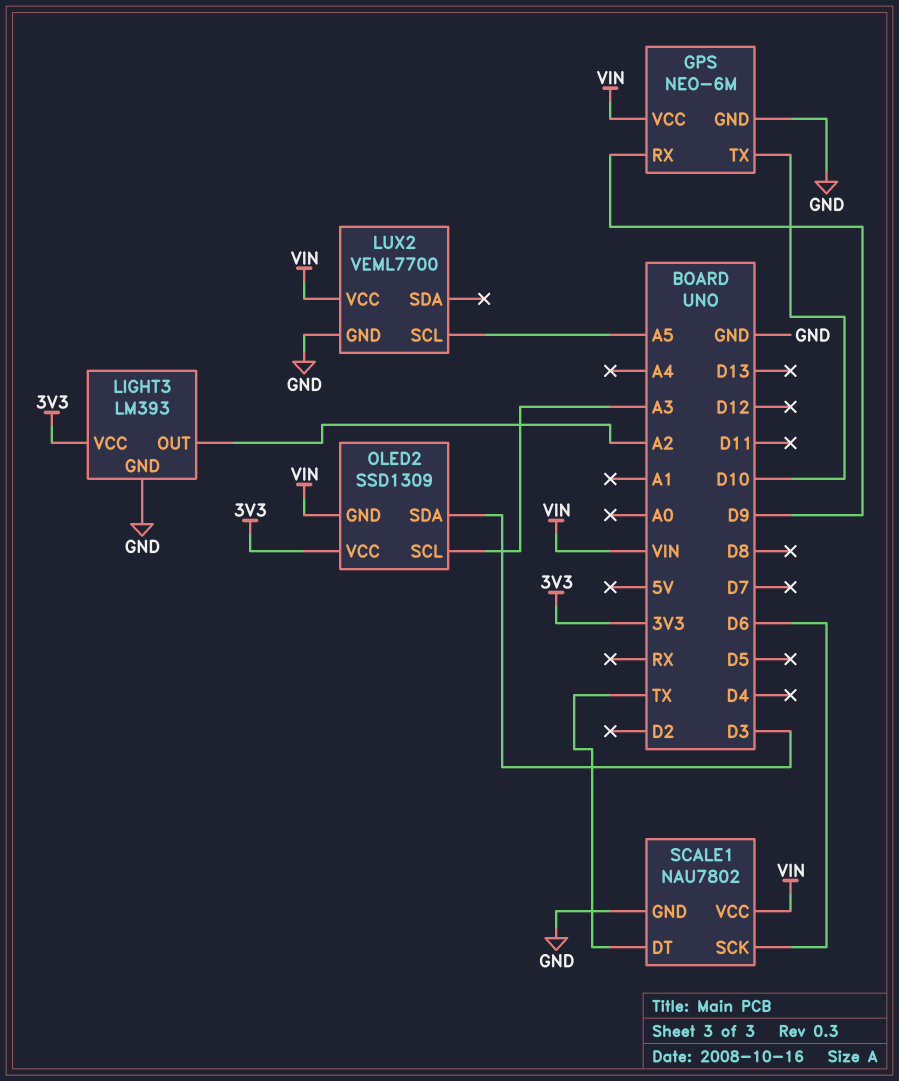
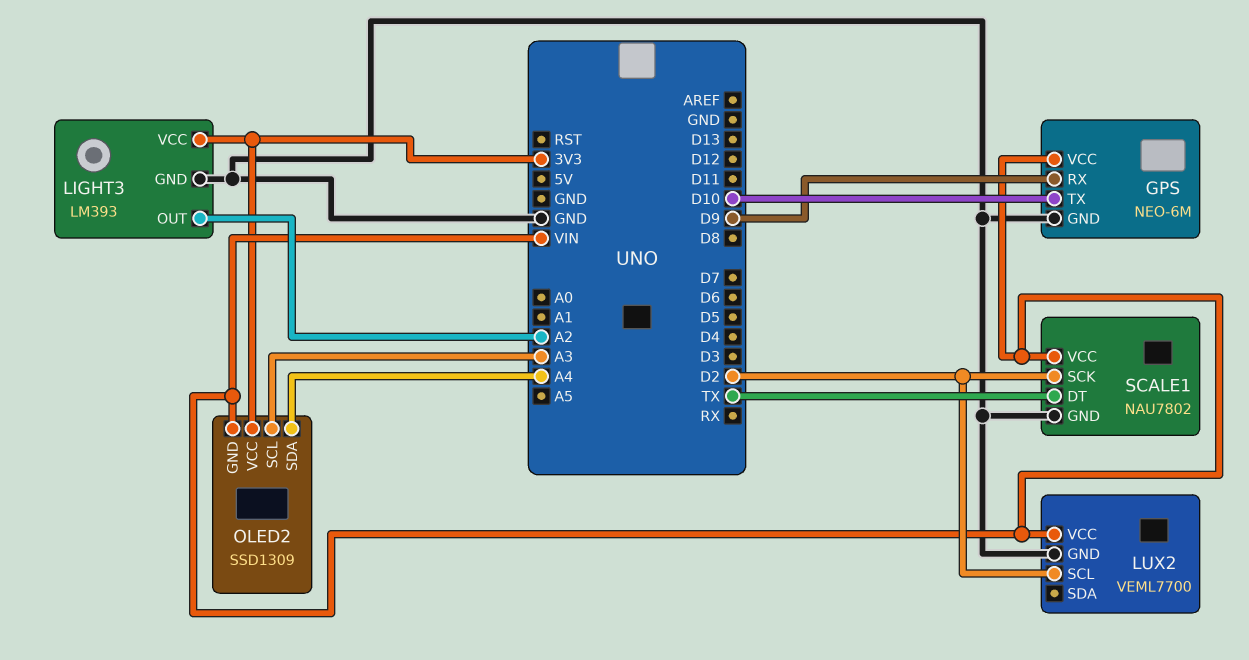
LUX2 pin SCL: A5 -> D2
OLED2 pin SDA: D3 -> A4
SCALE1 pin SCK: D6 -> D2

